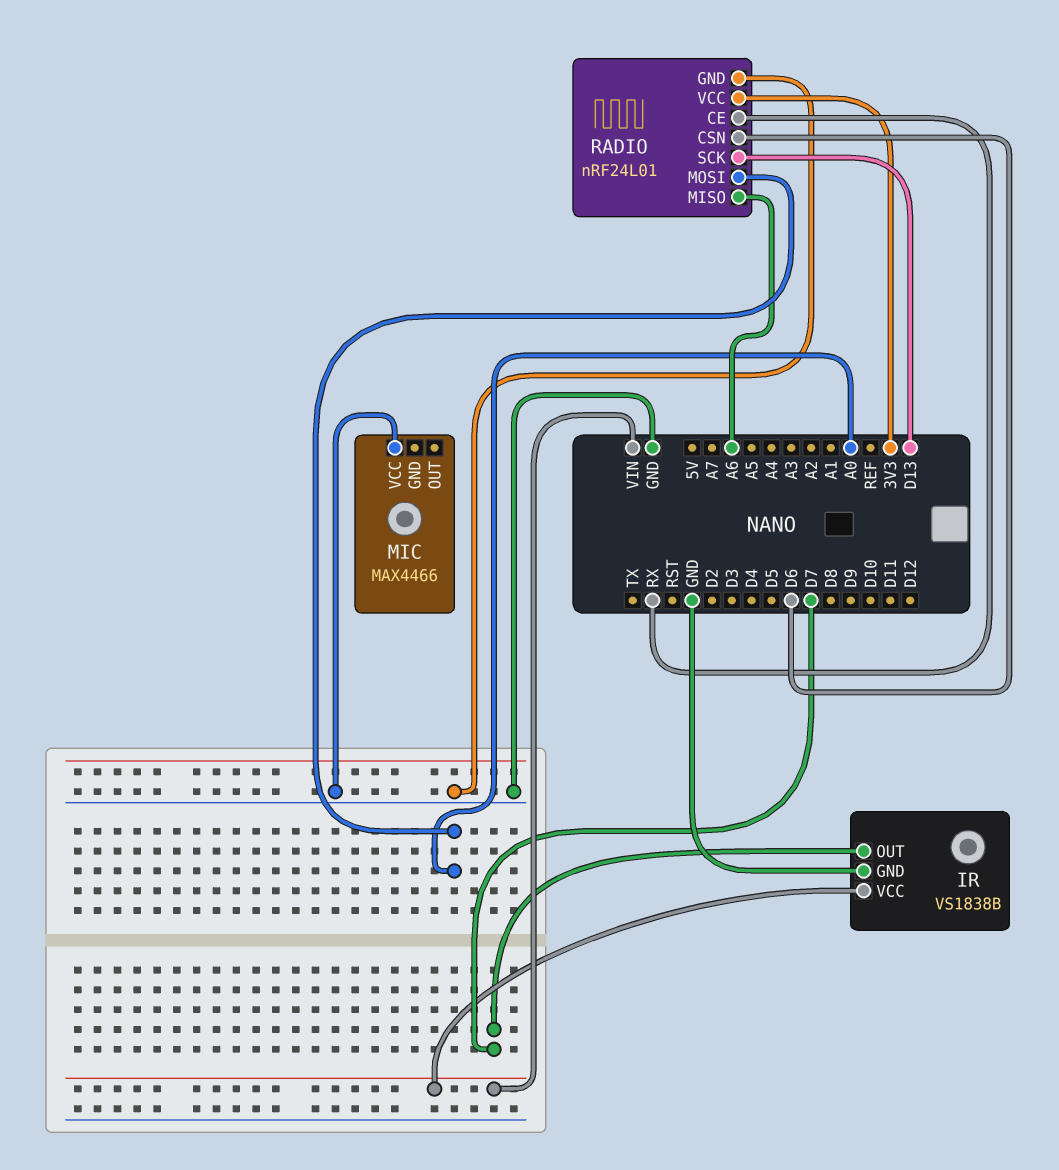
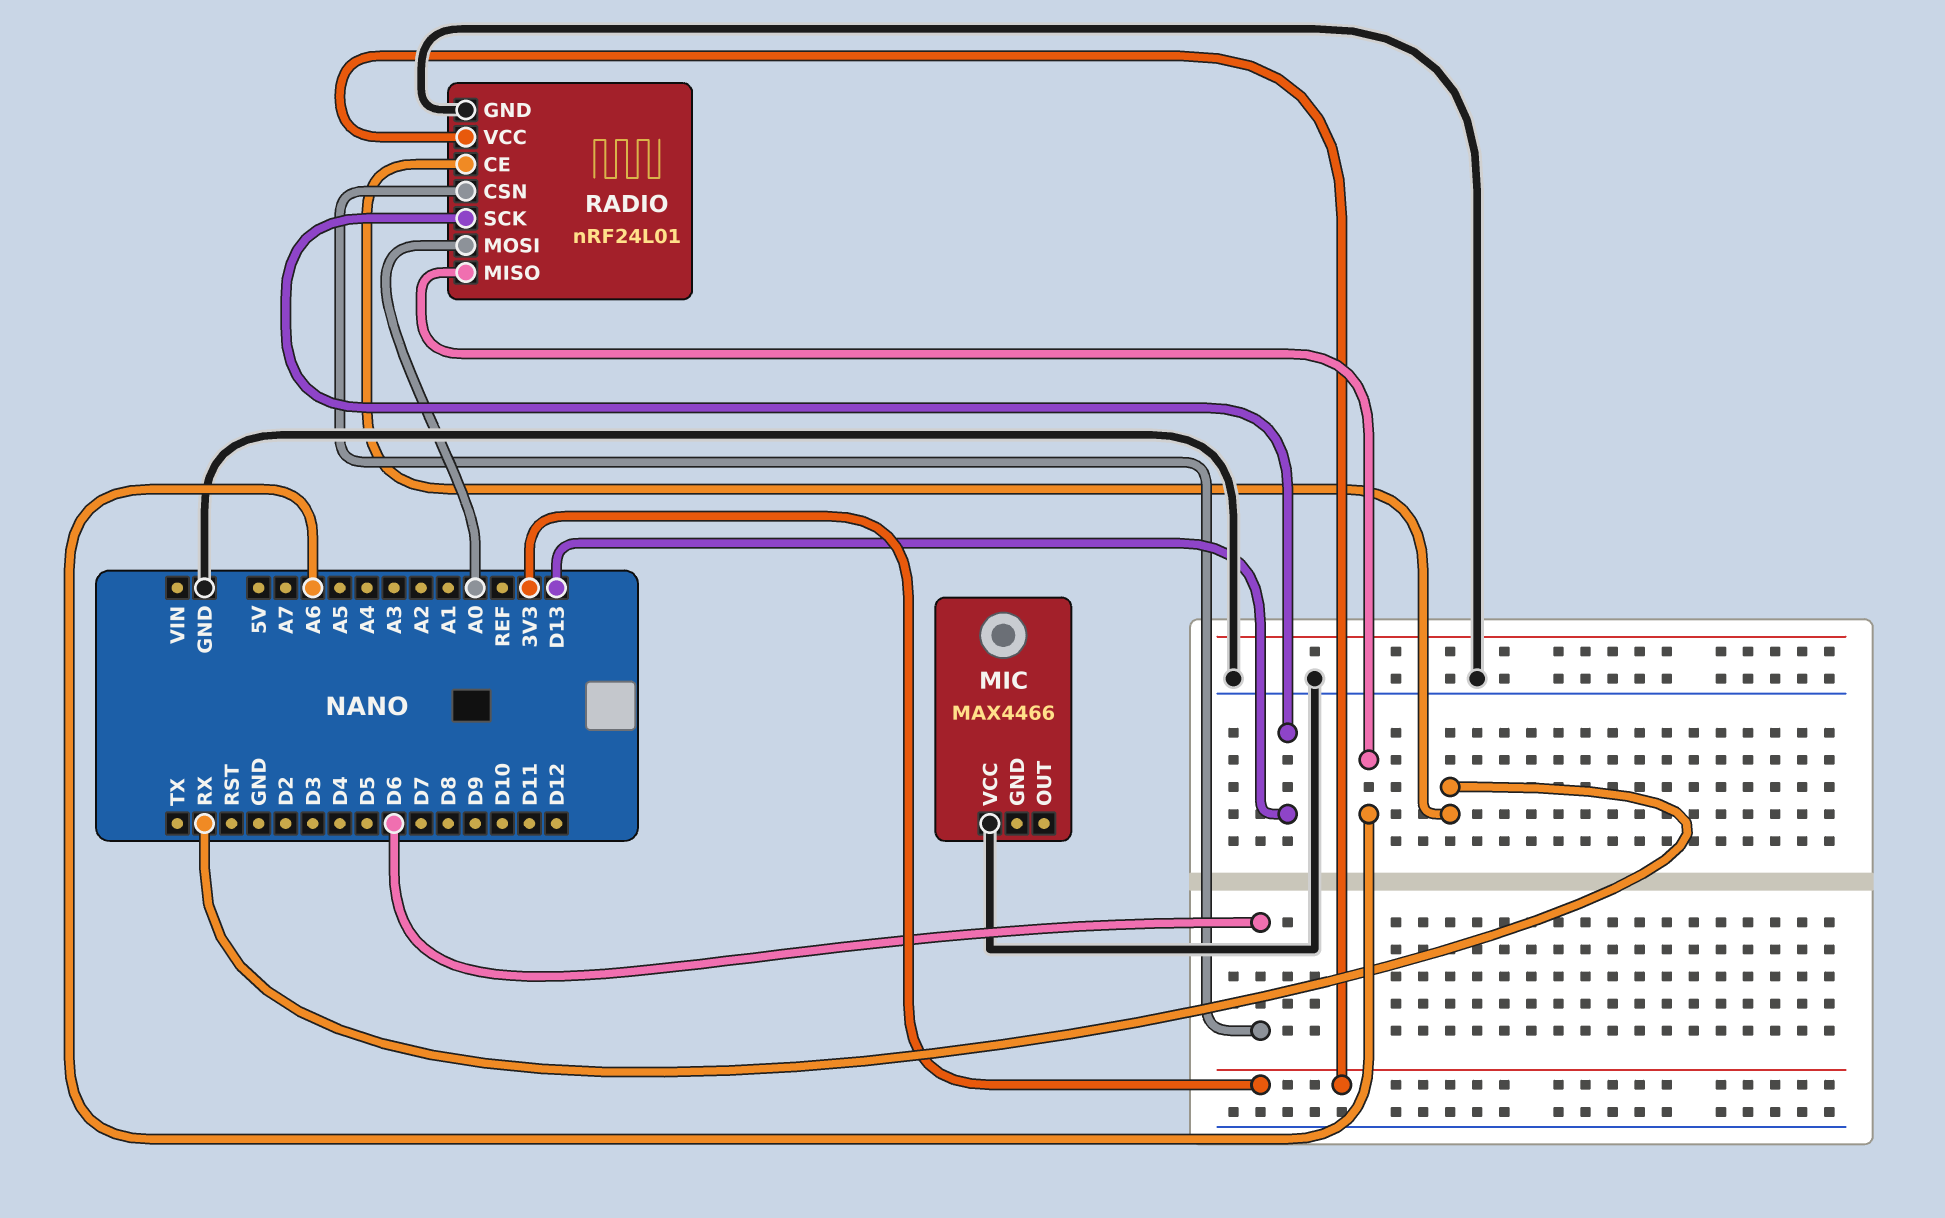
IR: VS1838B -> none
IR pin GND: GND -> none
IR pin OUT: D7 -> none
IR pin VCC: VIN -> none

